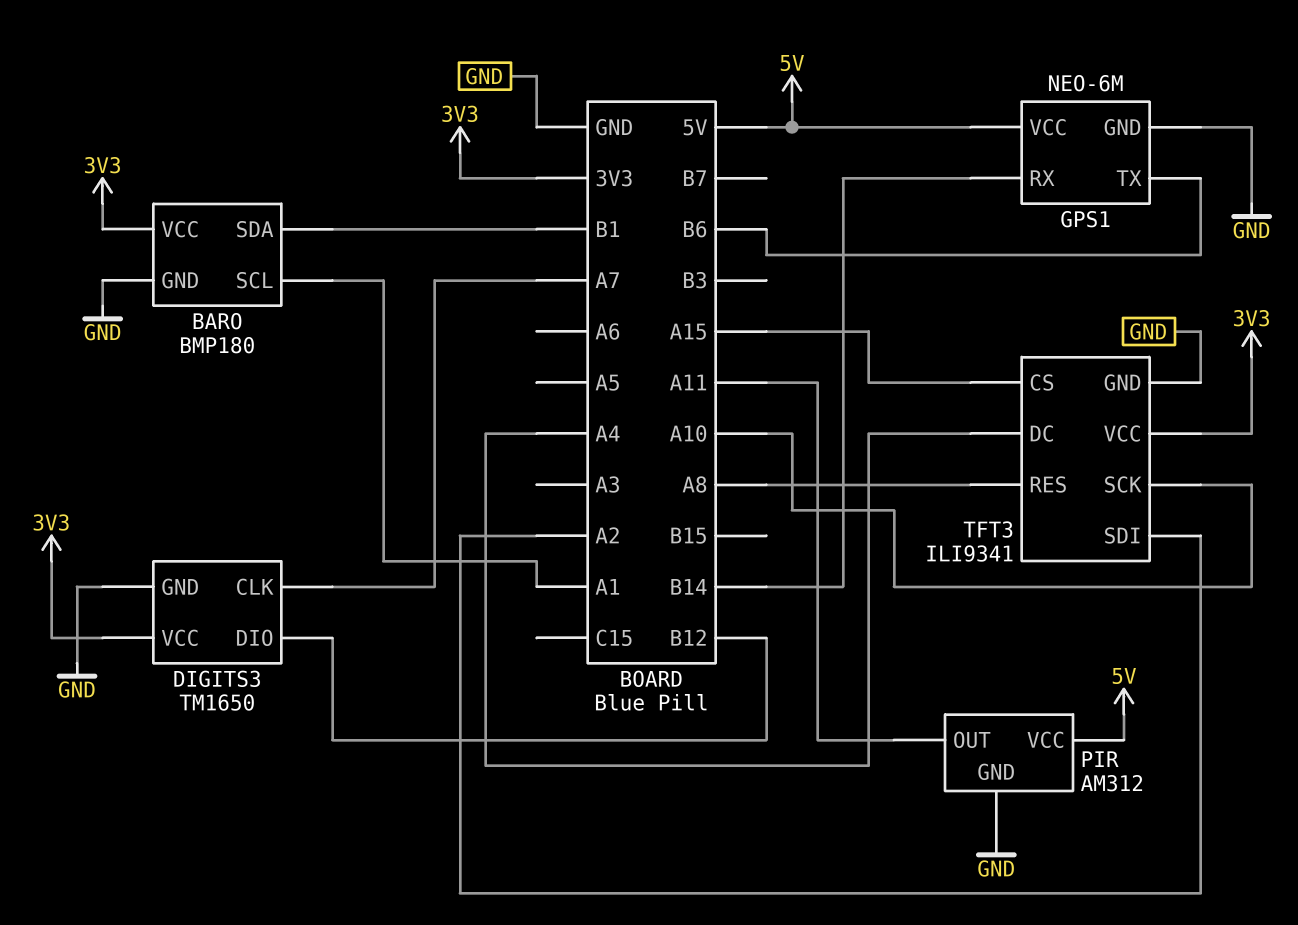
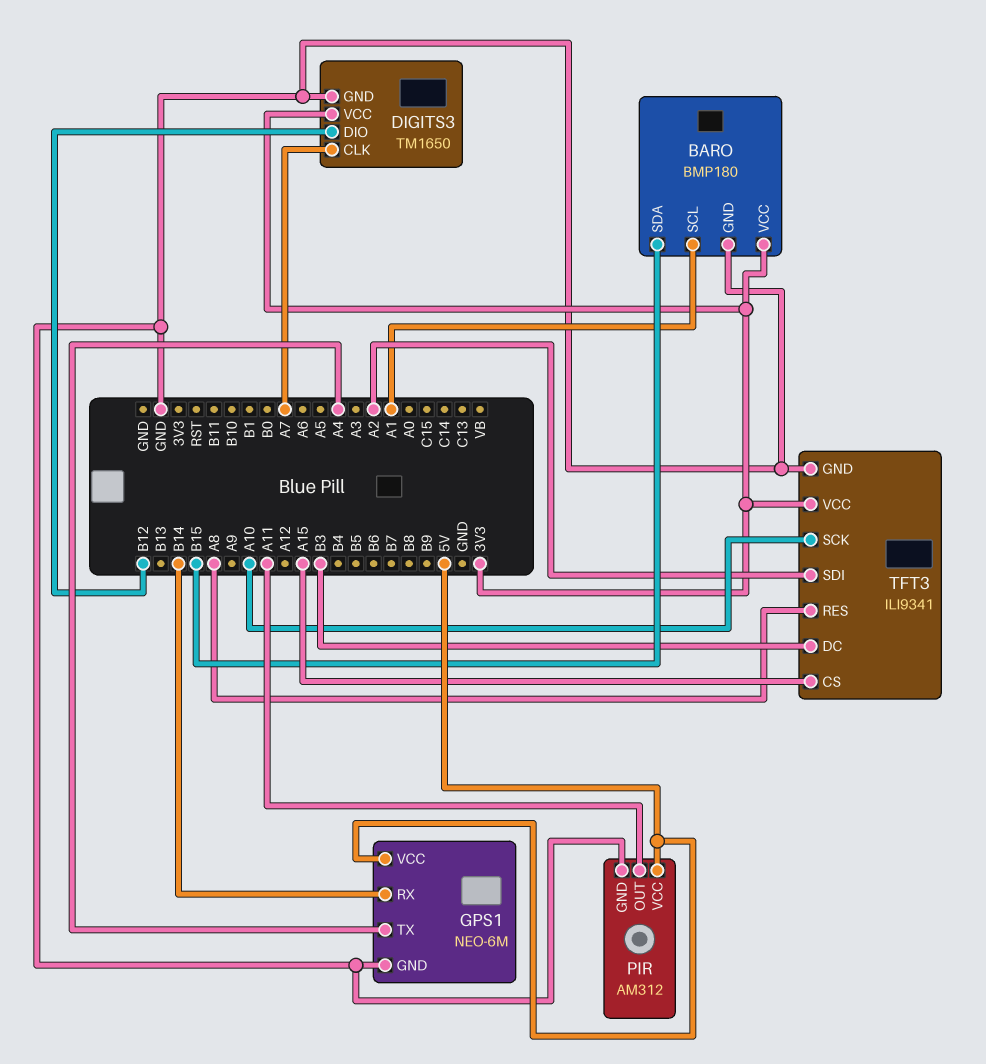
BARO pin SDA: B1 -> B15
GPS1 pin TX: B6 -> A4
TFT3 pin DC: A4 -> B3

